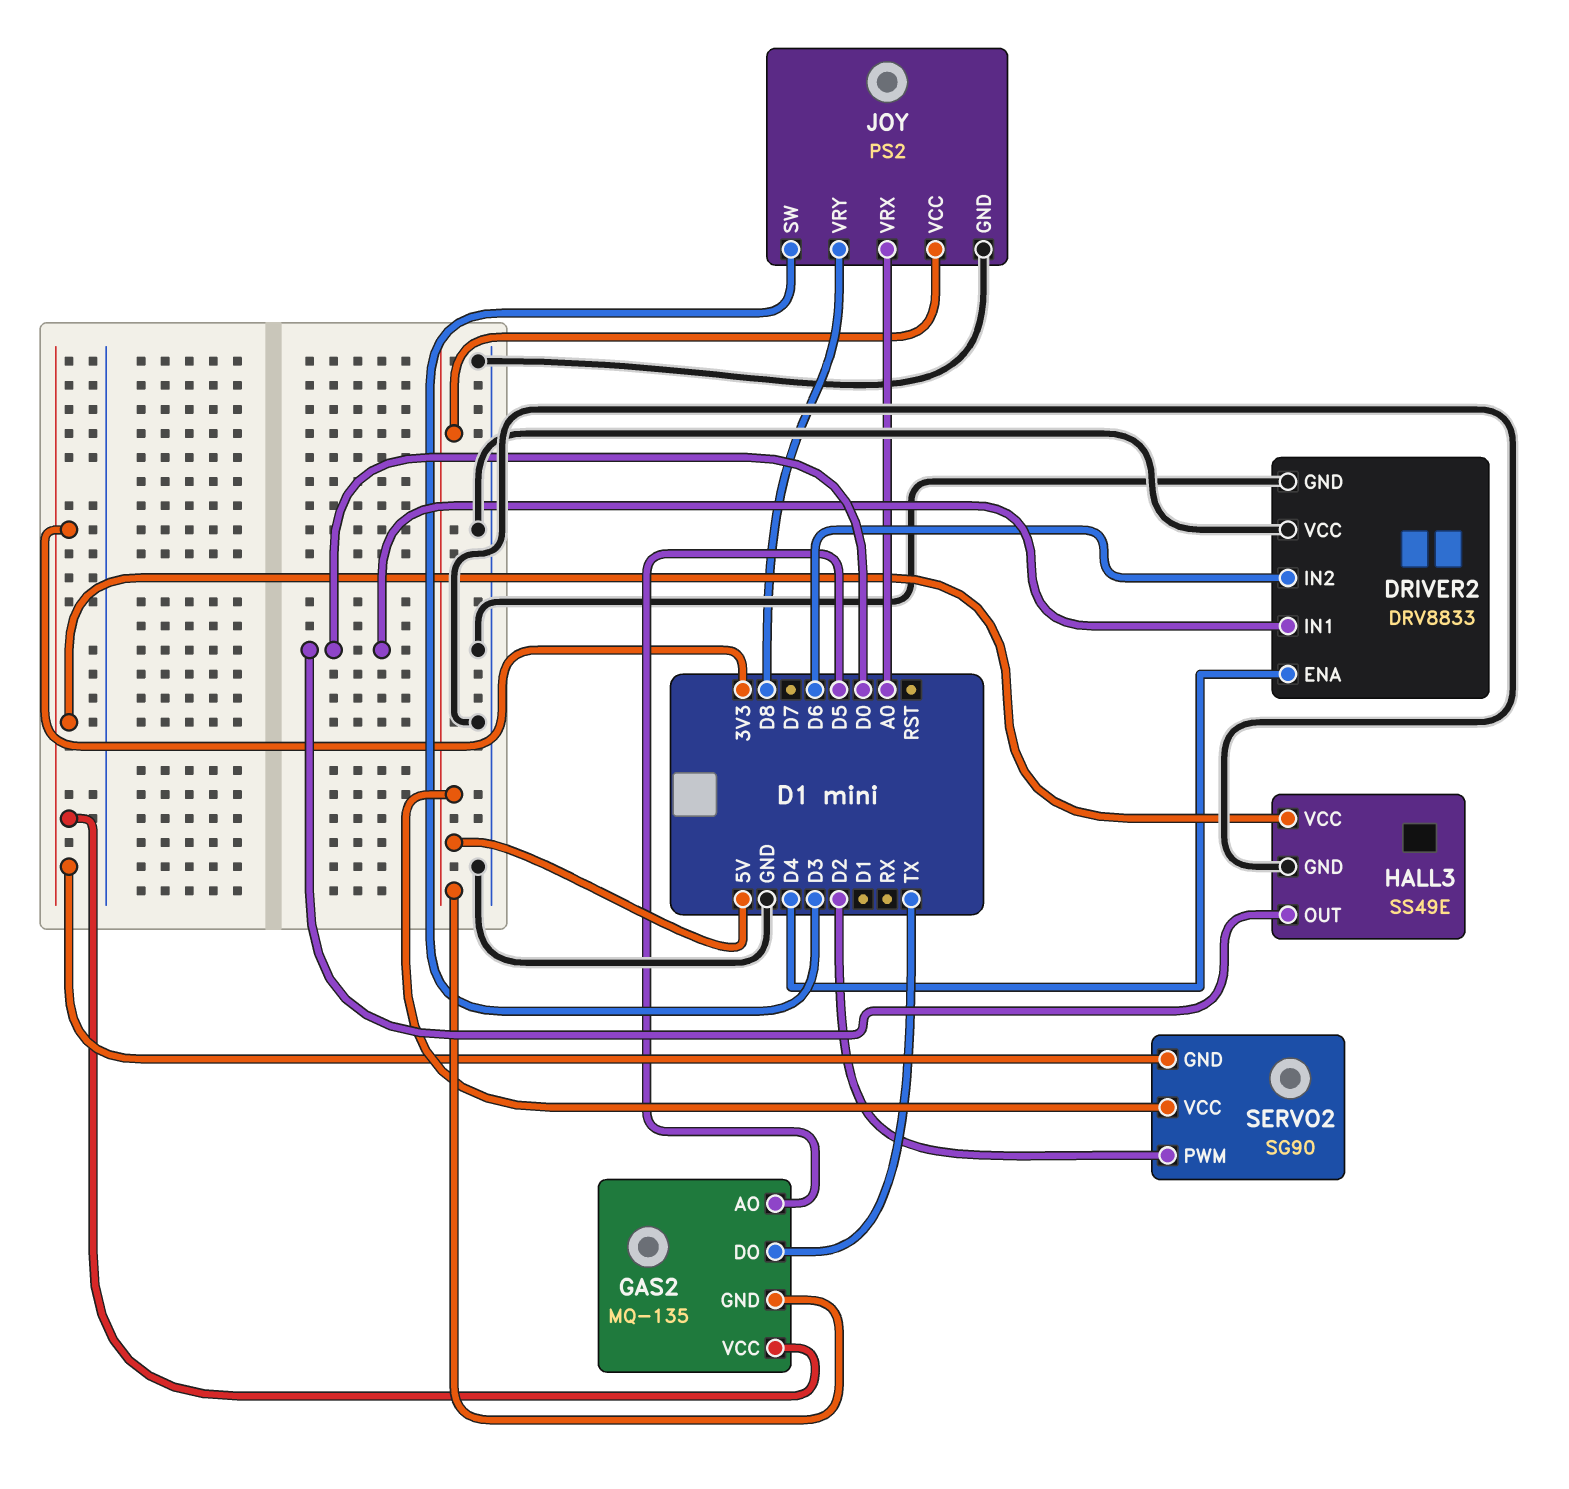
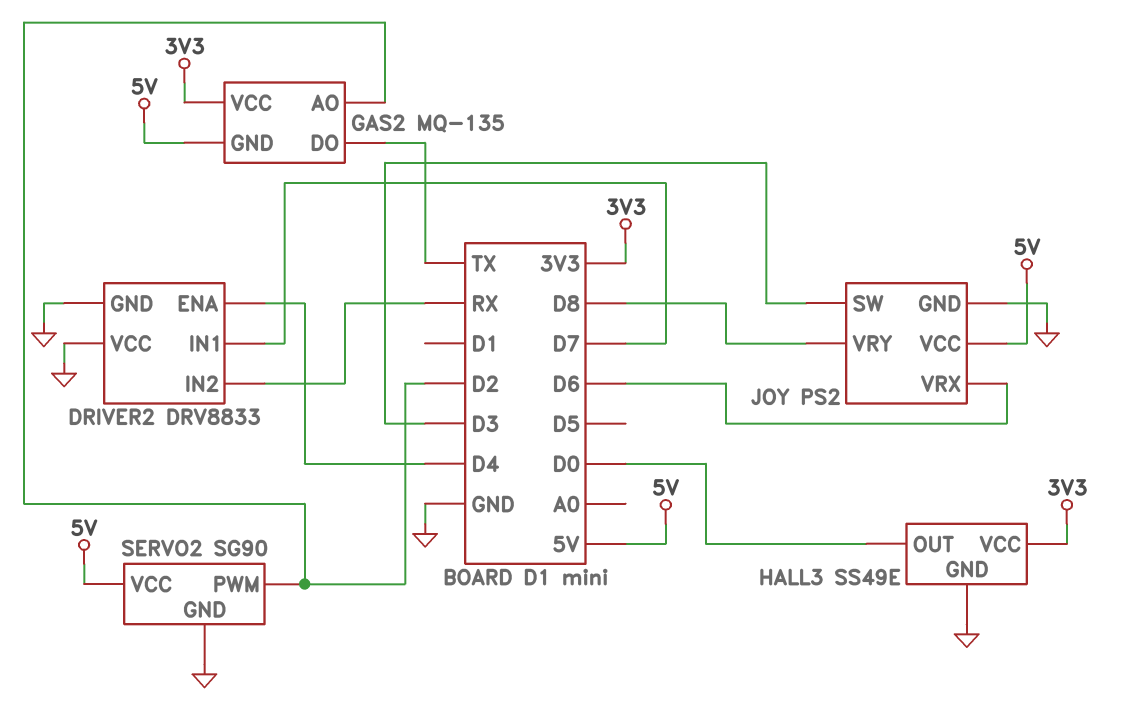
DRIVER2 pin IN1: D0 -> D7
DRIVER2 pin IN2: D6 -> RX
GAS2 pin AO: D5 -> D2
JOY pin VRX: A0 -> D6
SERVO2 pin GND: 3V3 -> GND

